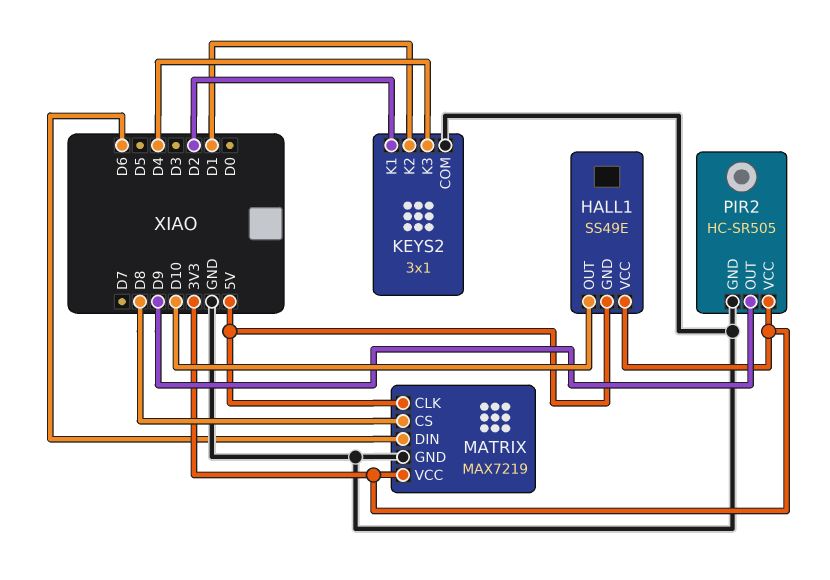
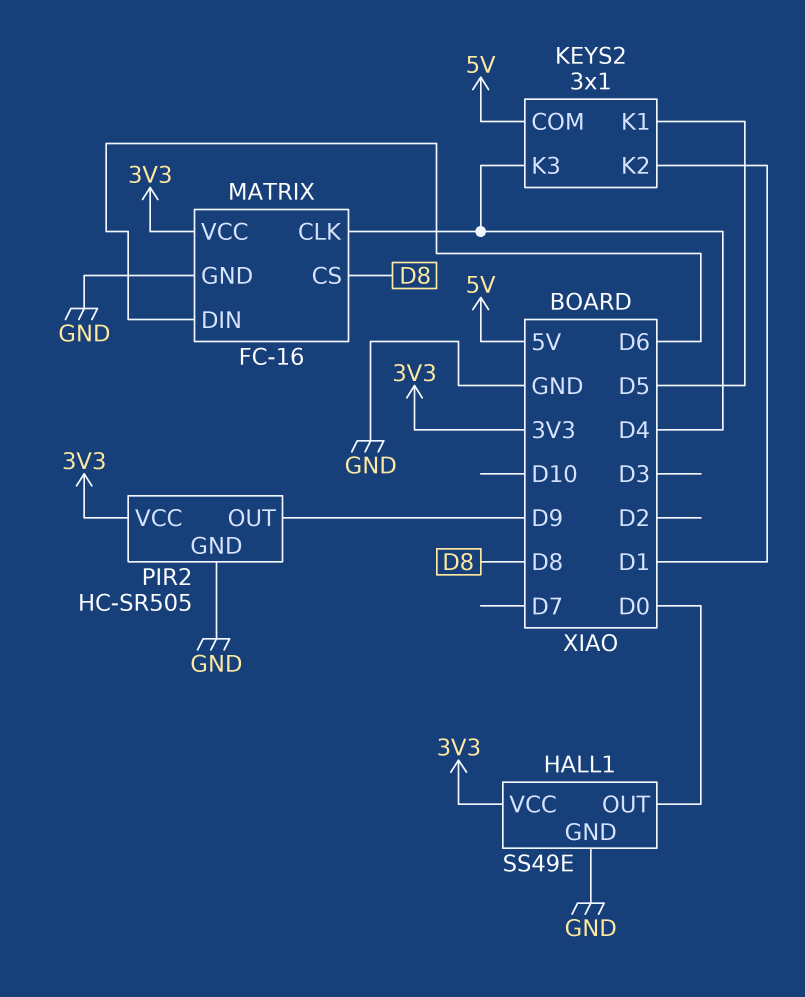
HALL1 pin GND: 5V -> GND
HALL1 pin OUT: D10 -> D0
KEYS2 pin COM: GND -> 5V
KEYS2 pin K1: D2 -> D5
MATRIX: MAX7219 -> FC-16
MATRIX pin CLK: 5V -> D4

